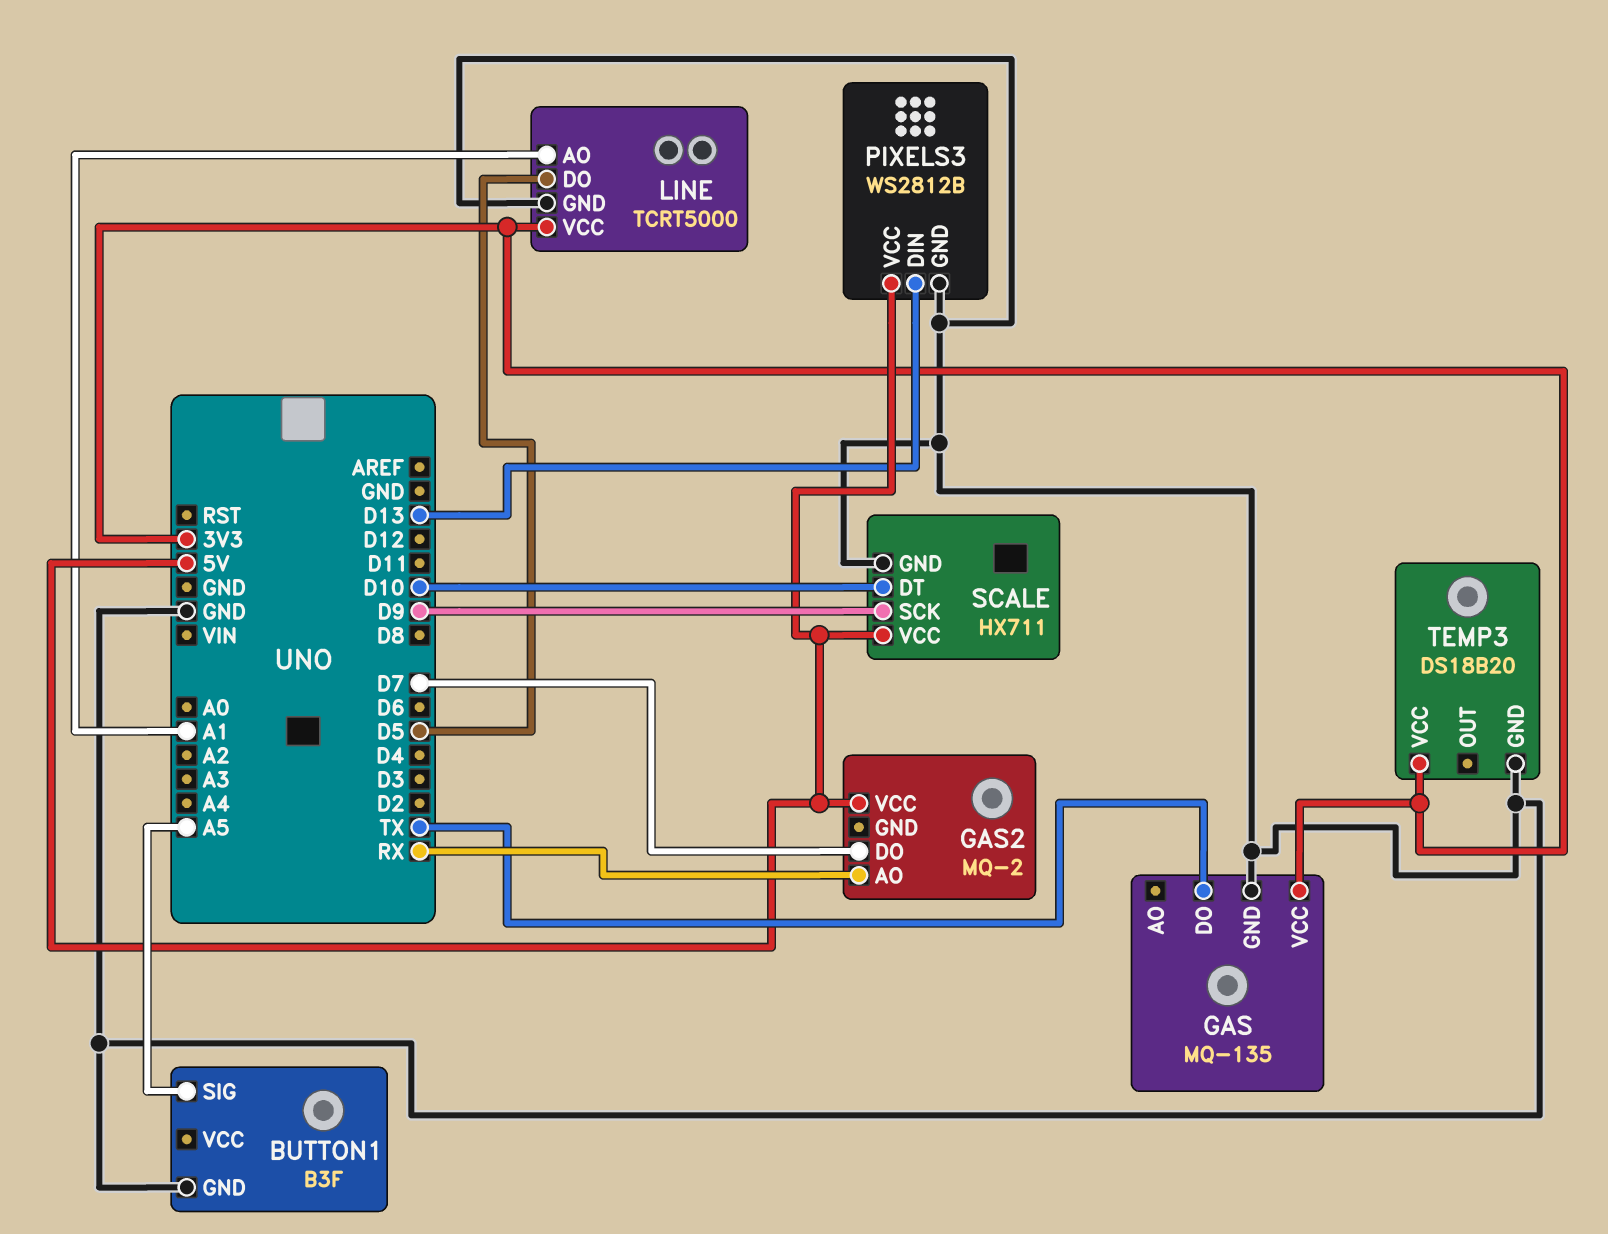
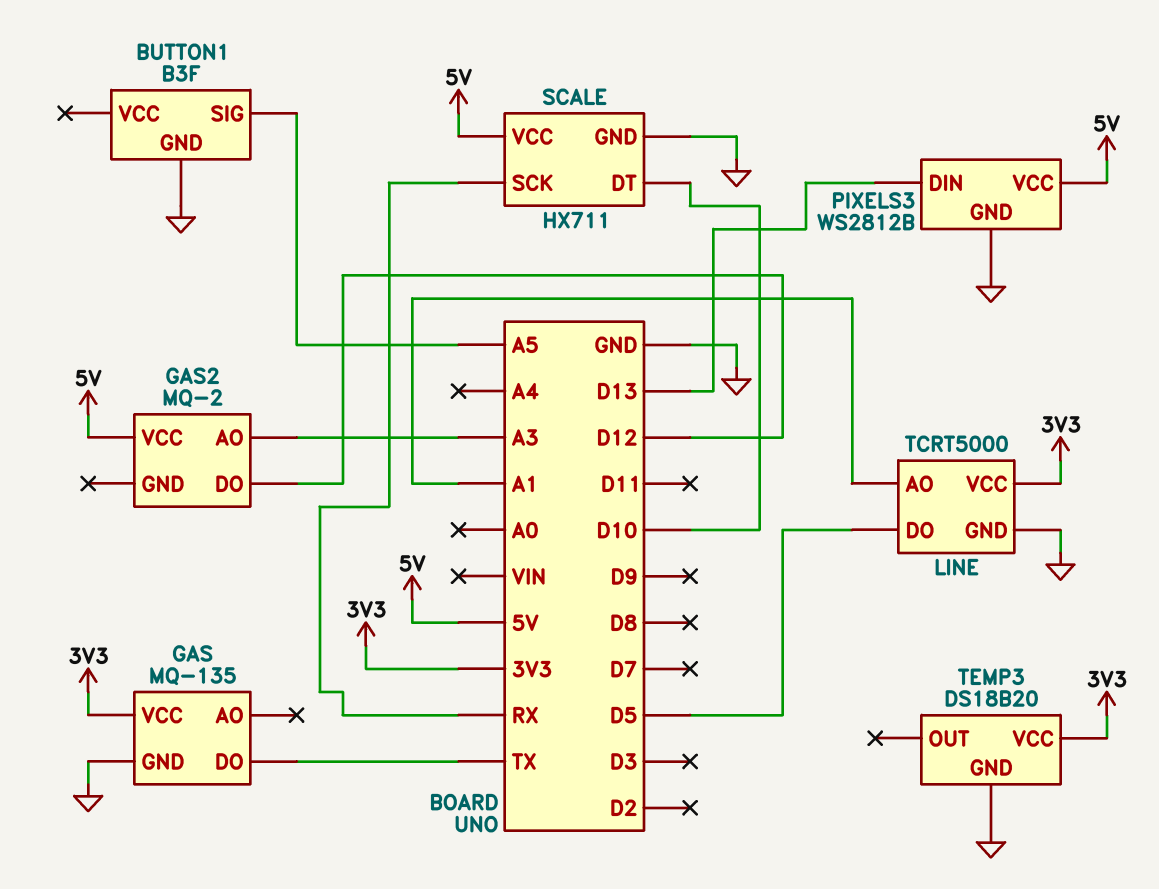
GAS2 pin AO: RX -> A3
GAS2 pin DO: D7 -> D12
SCALE pin SCK: D9 -> RX

